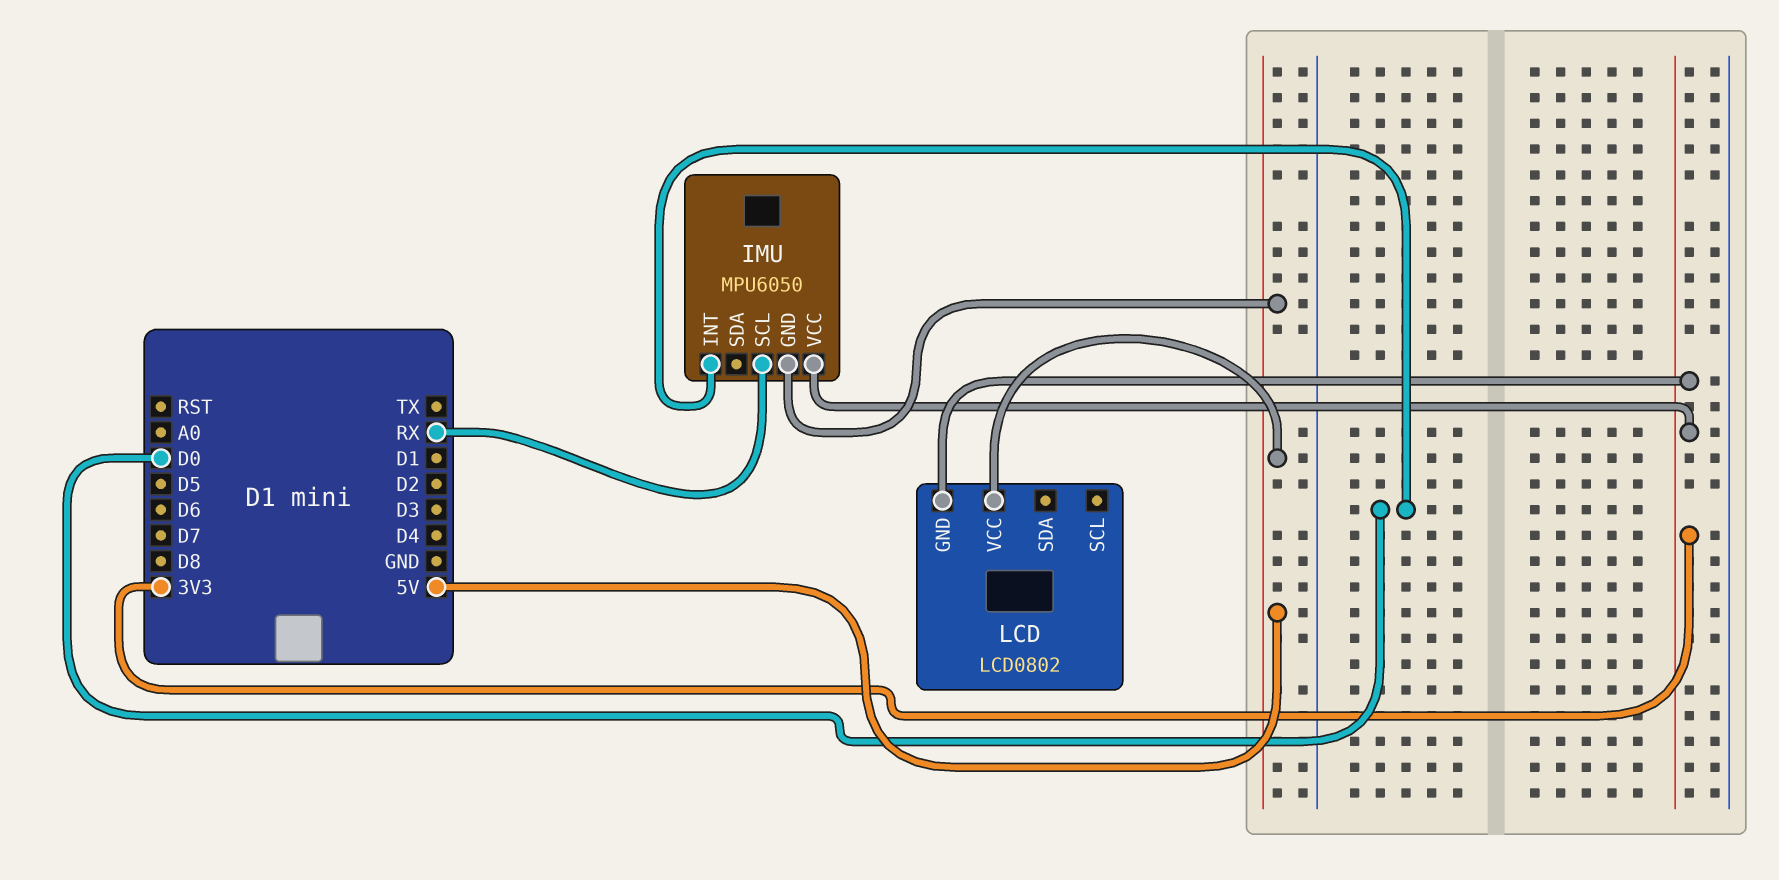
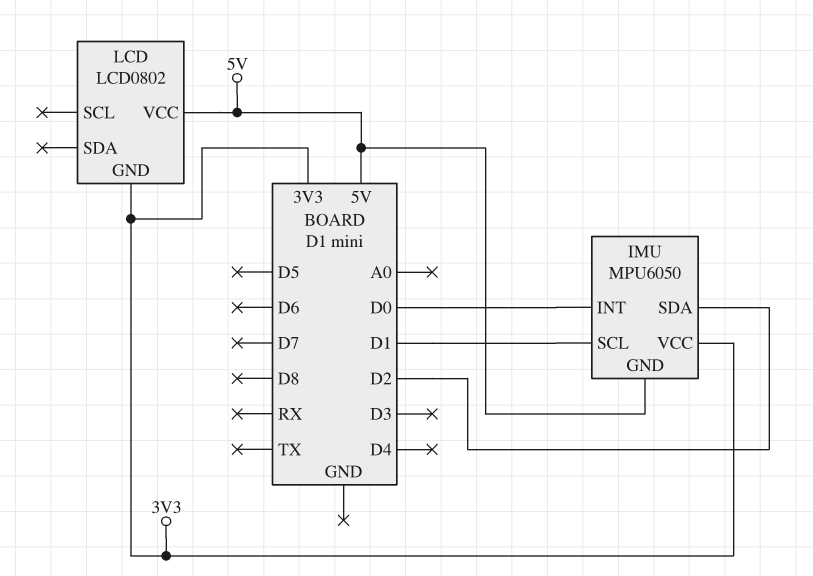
IMU pin SCL: RX -> D1
IMU pin SDA: none -> D2

